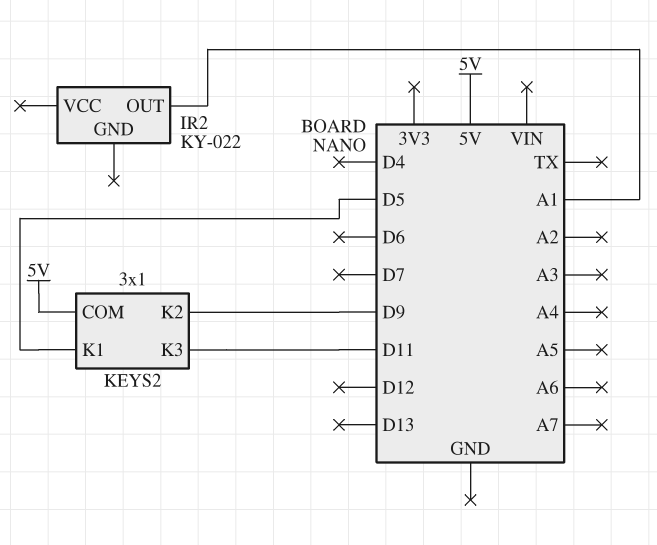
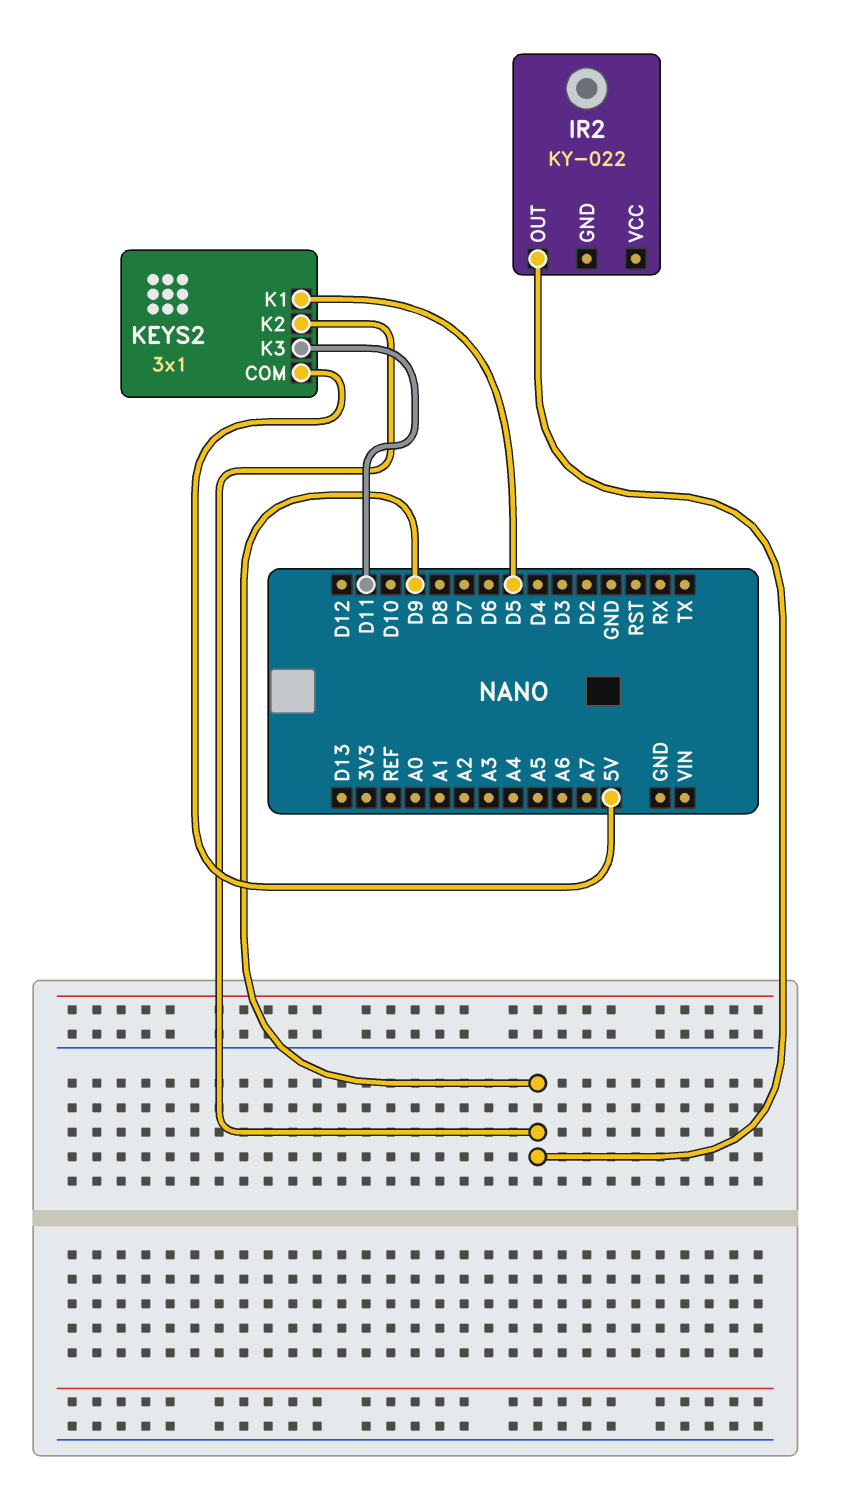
IR2 pin OUT: A1 -> D9

